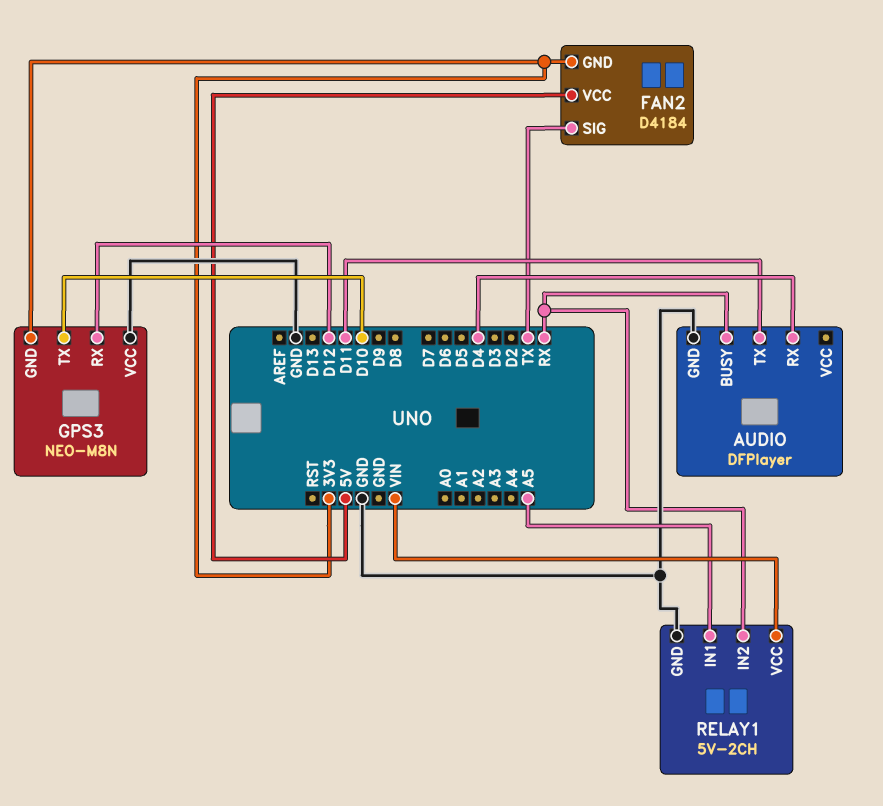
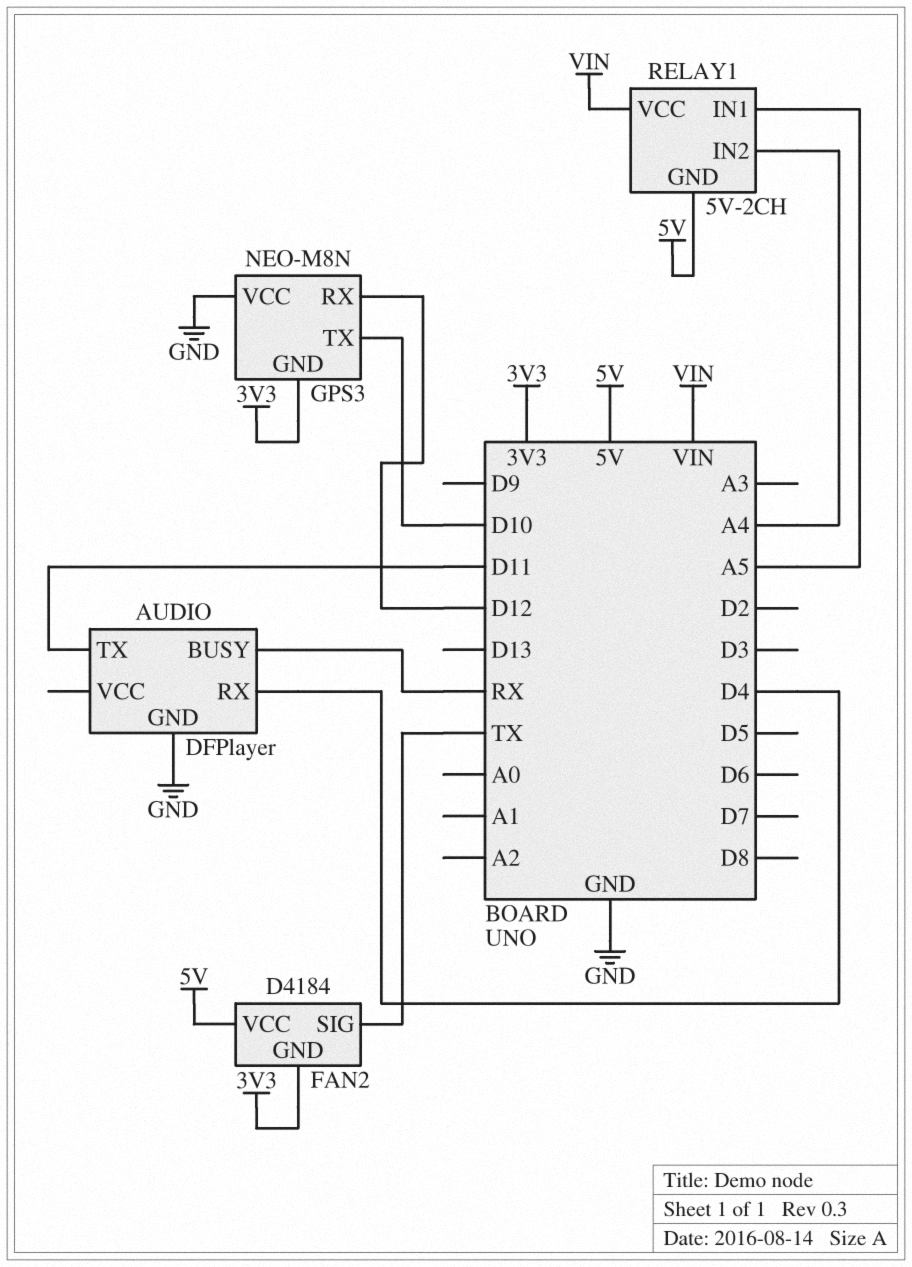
RELAY1 pin GND: GND -> 5V
RELAY1 pin IN2: RX -> A4

